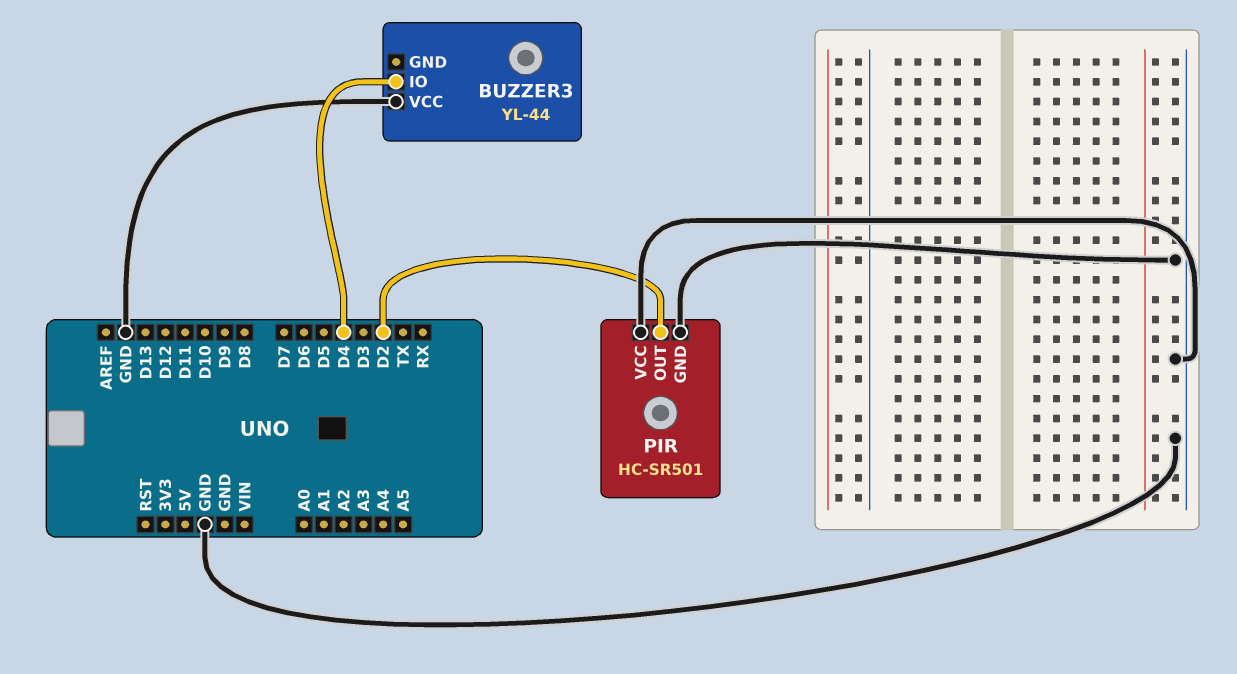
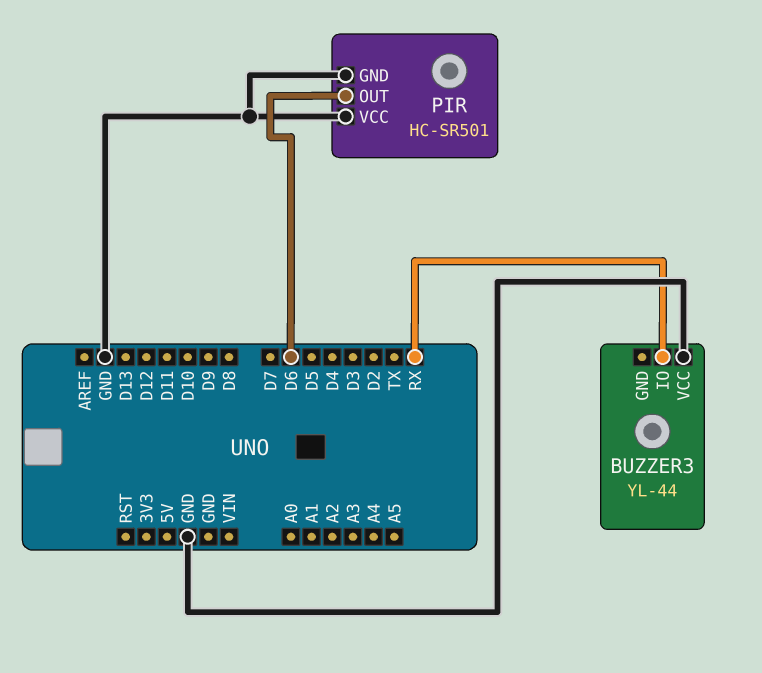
BUZZER3 pin IO: D4 -> RX
PIR pin OUT: D2 -> D6

